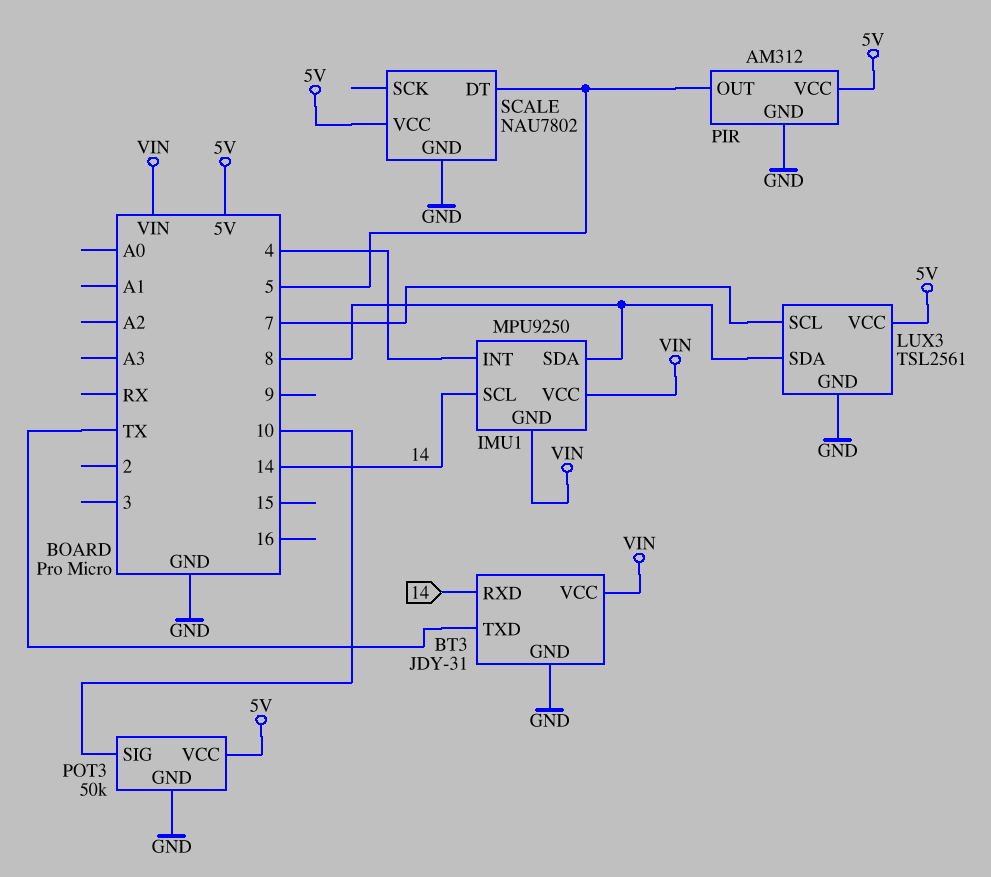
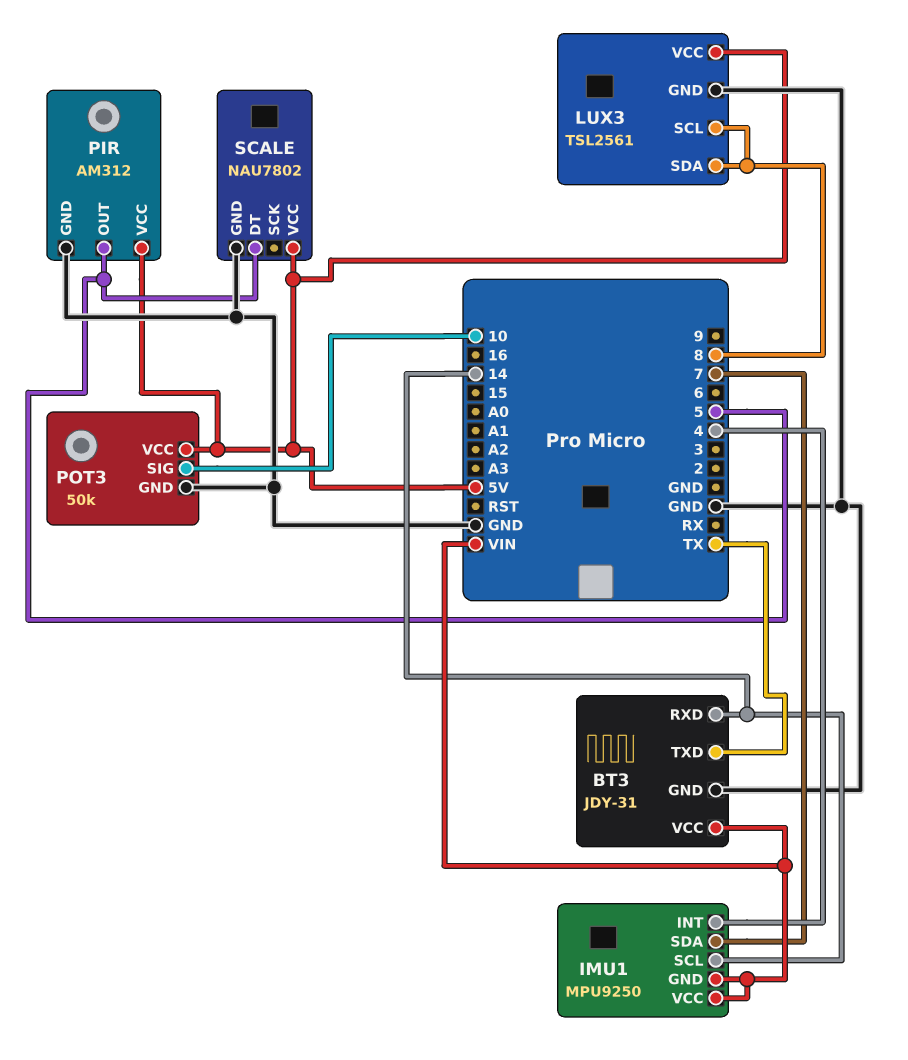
IMU1 pin SDA: 8 -> 7
LUX3 pin SCL: 7 -> 8

